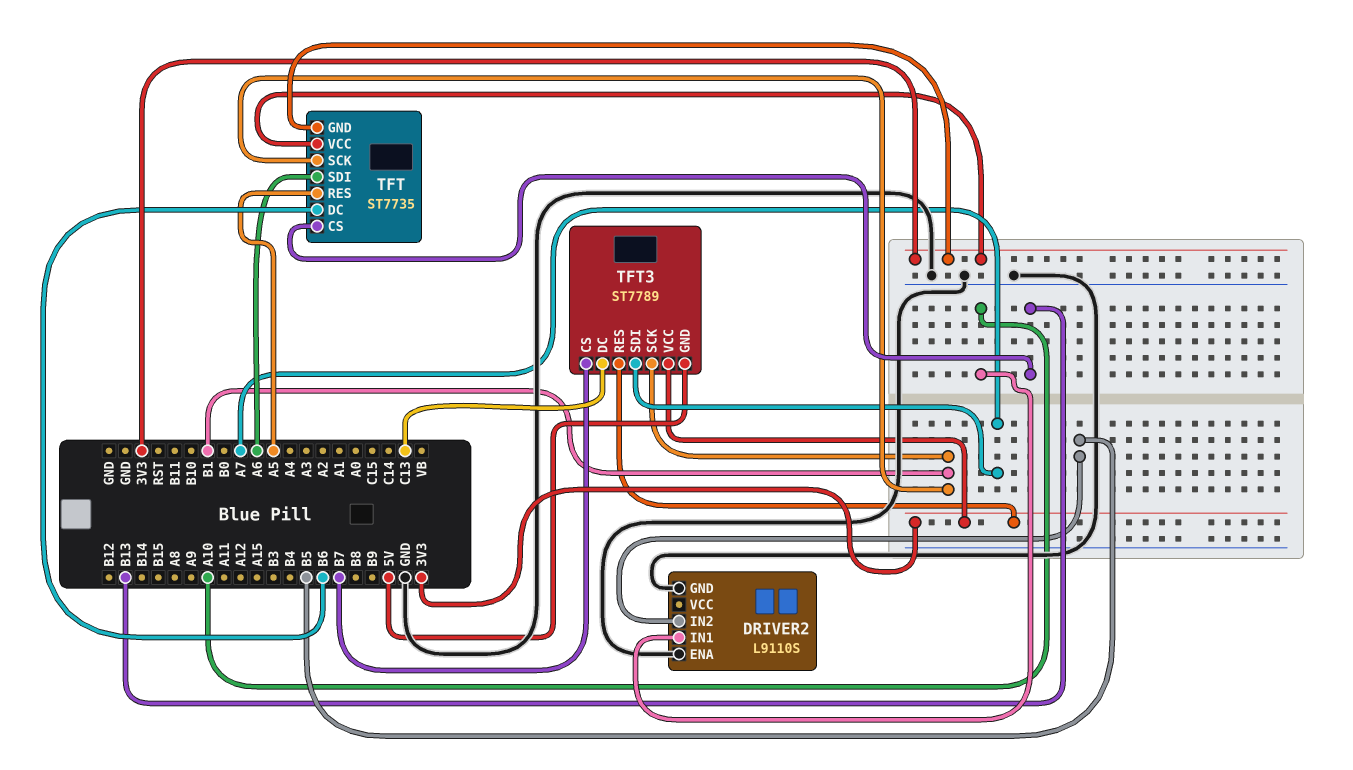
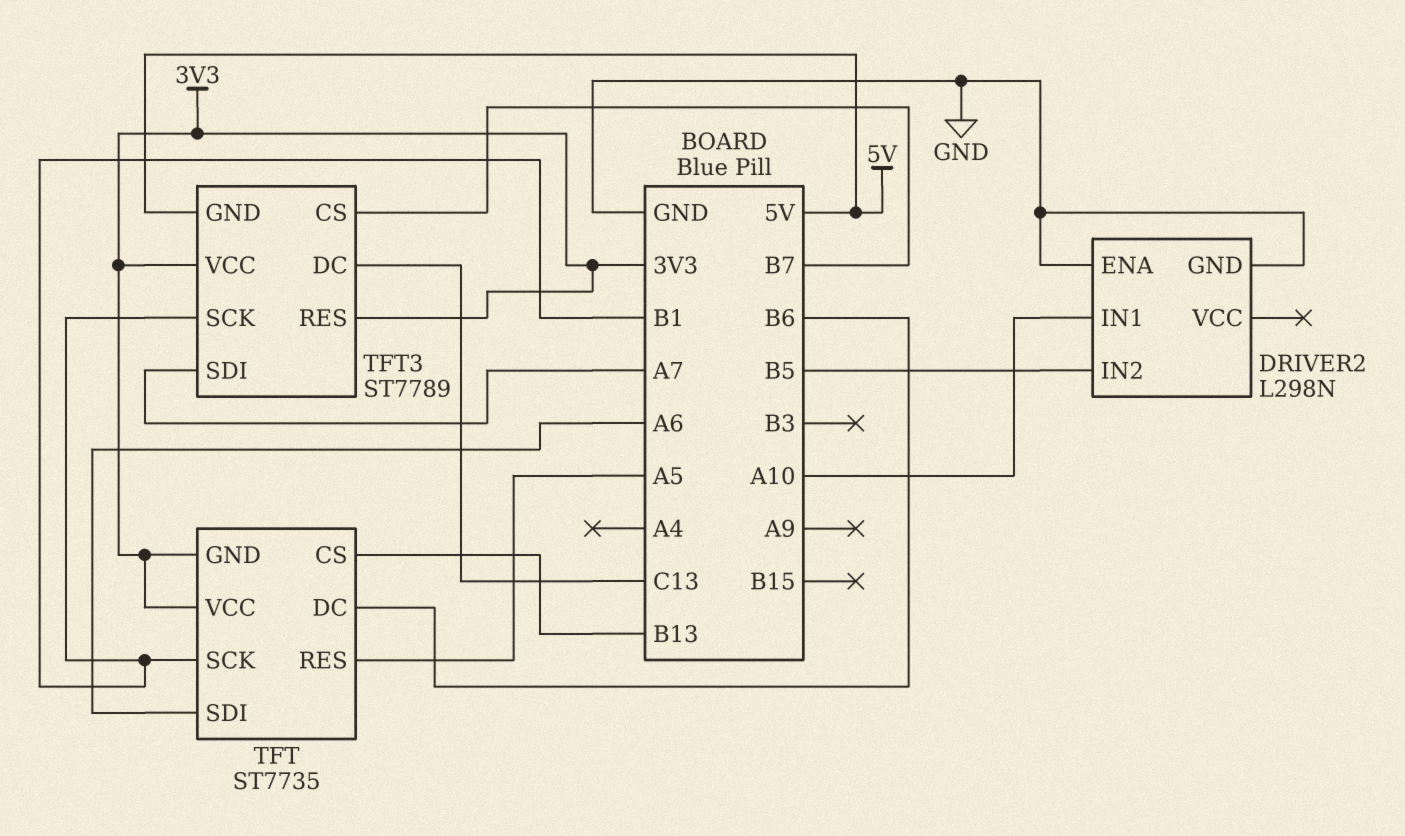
DRIVER2: L9110S -> L298N

